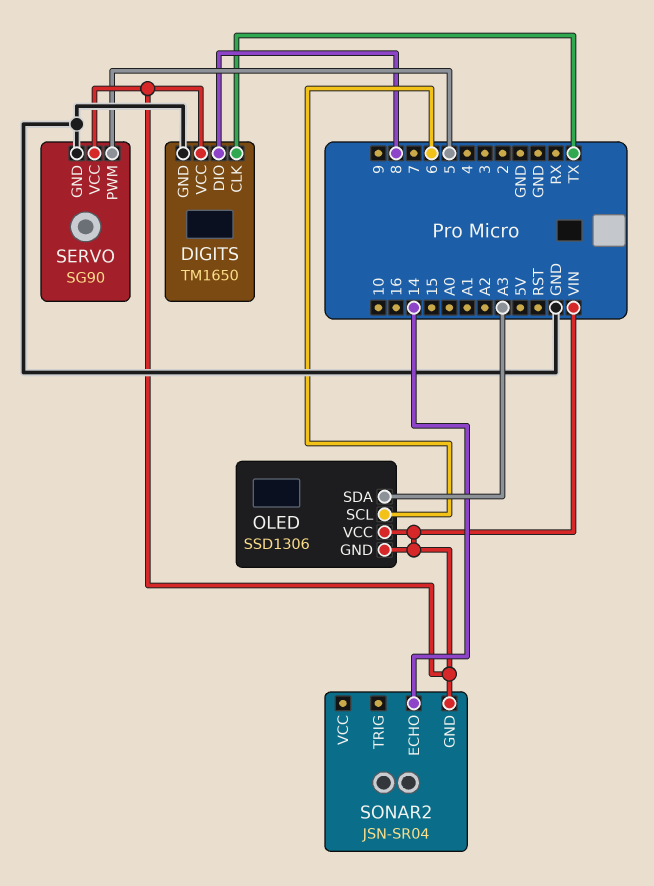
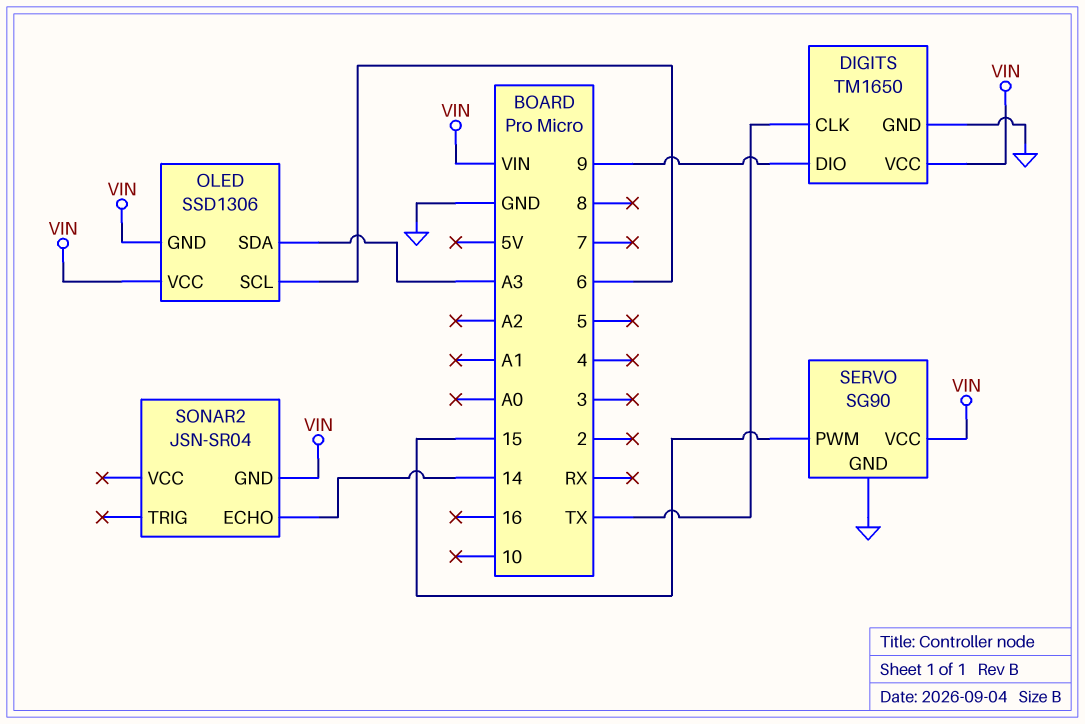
DIGITS pin DIO: 8 -> 9
SERVO pin PWM: 5 -> 15

